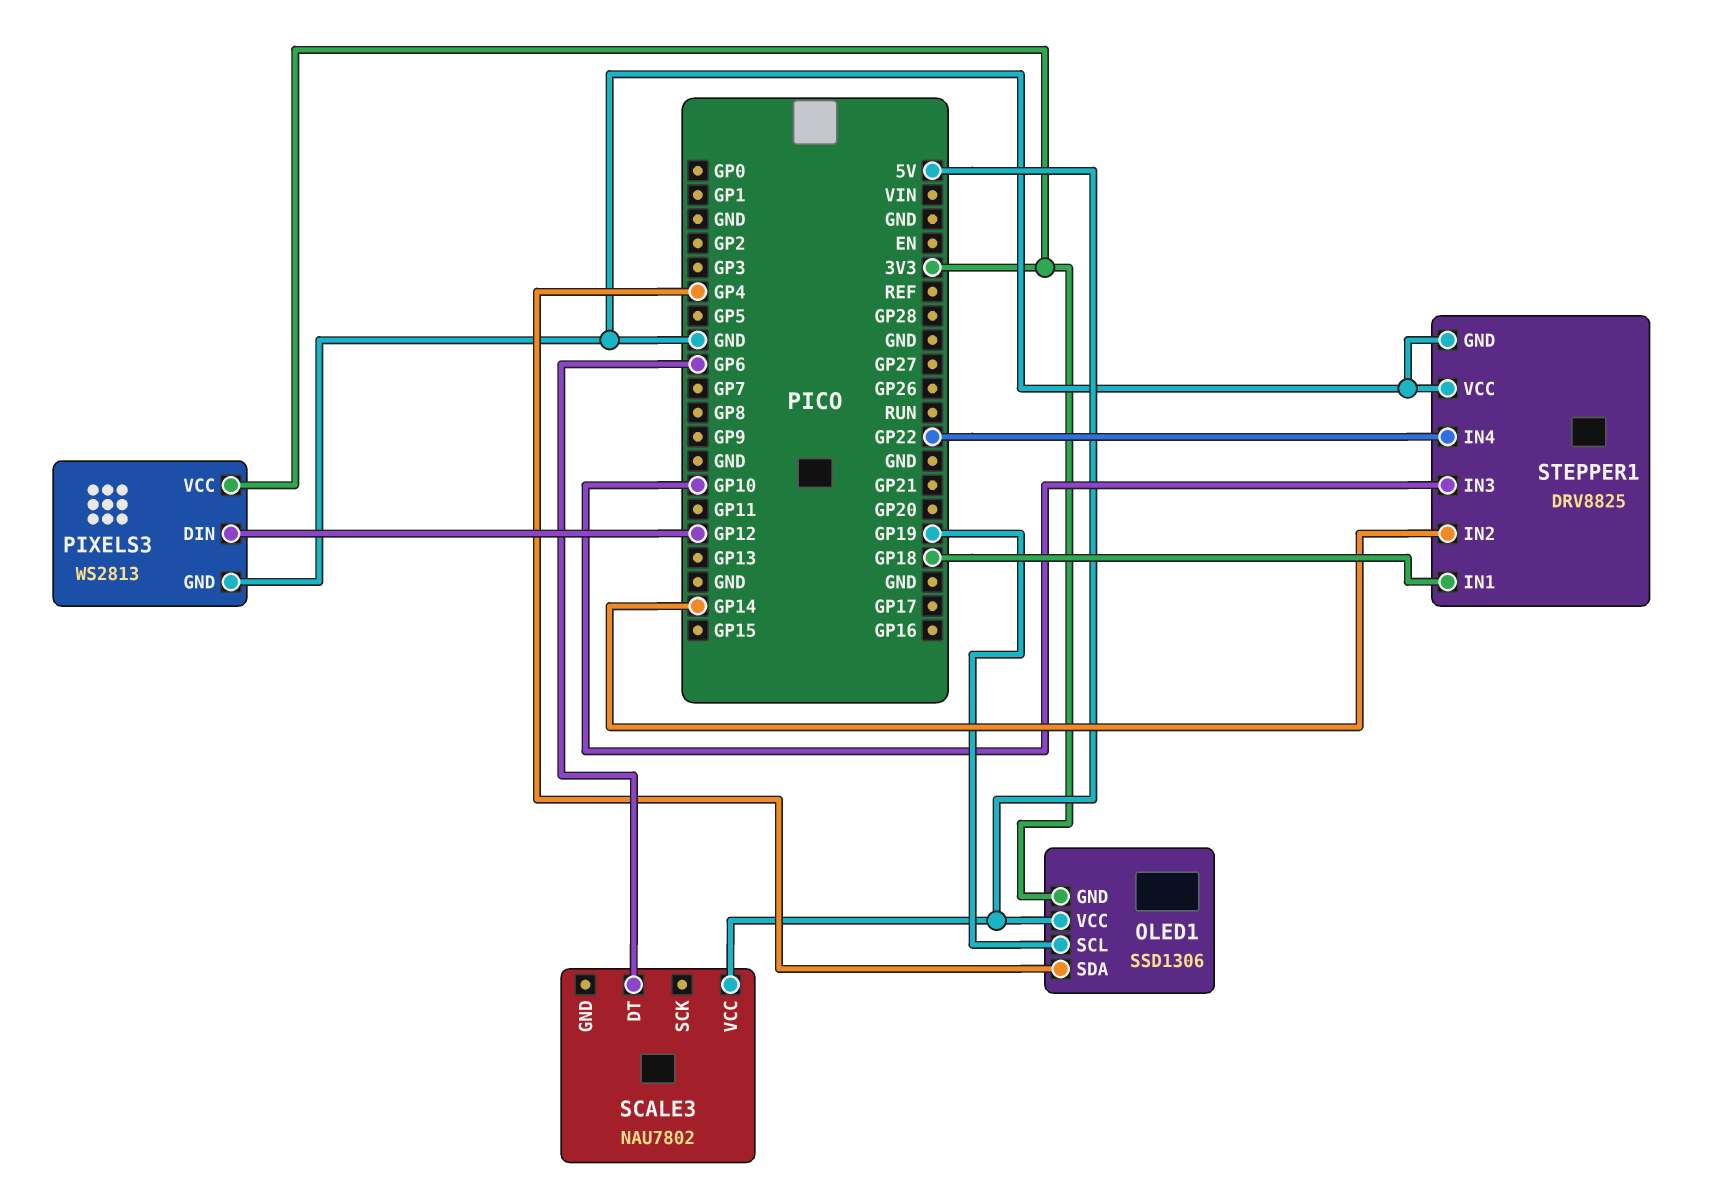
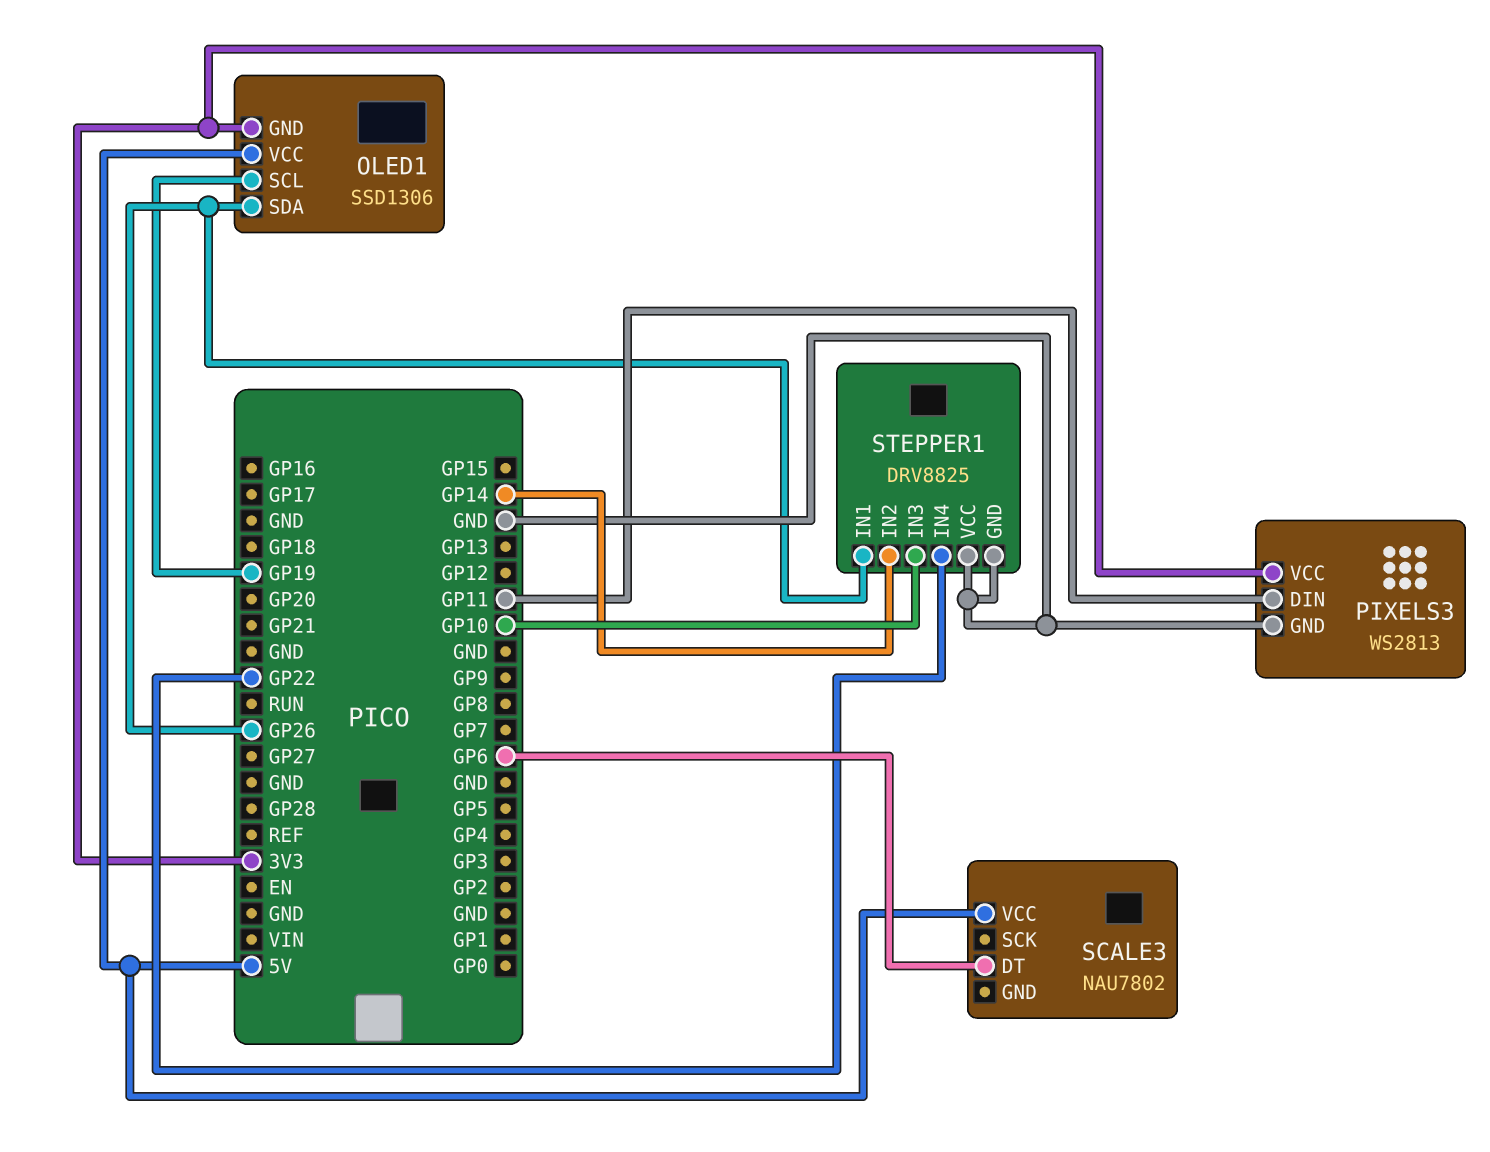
OLED1 pin SDA: GP4 -> GP26
PIXELS3 pin DIN: GP12 -> GP11
STEPPER1 pin IN1: GP18 -> GP26

